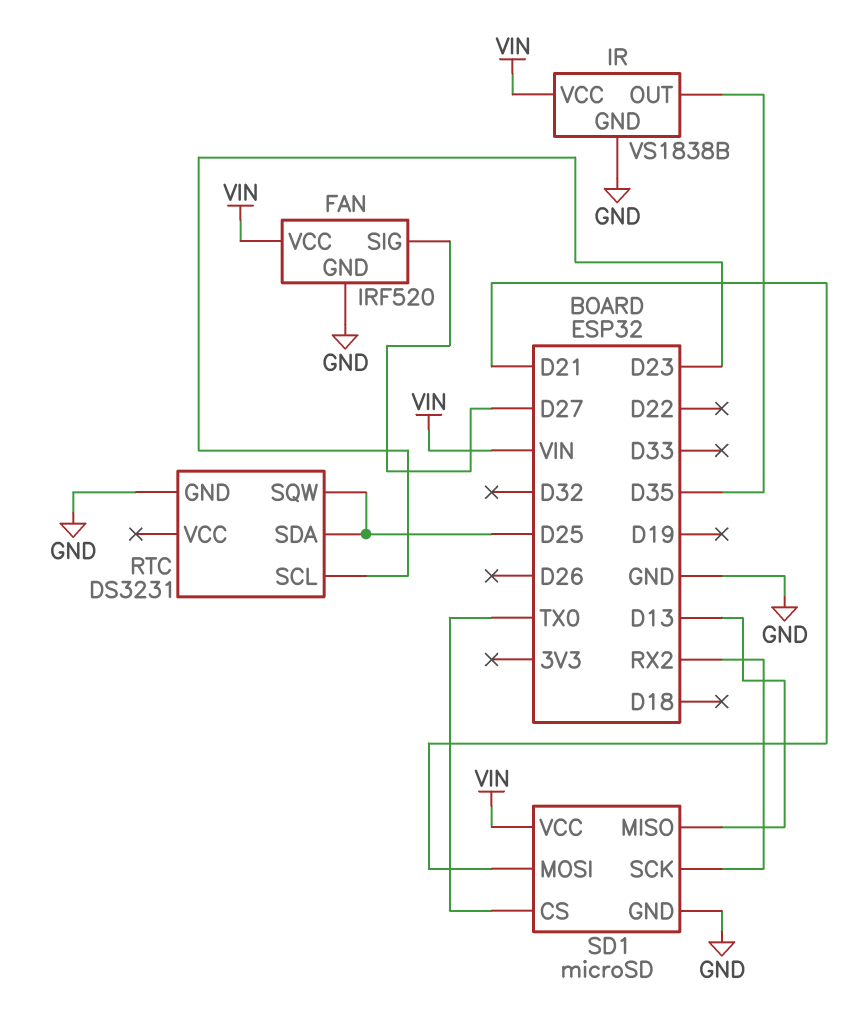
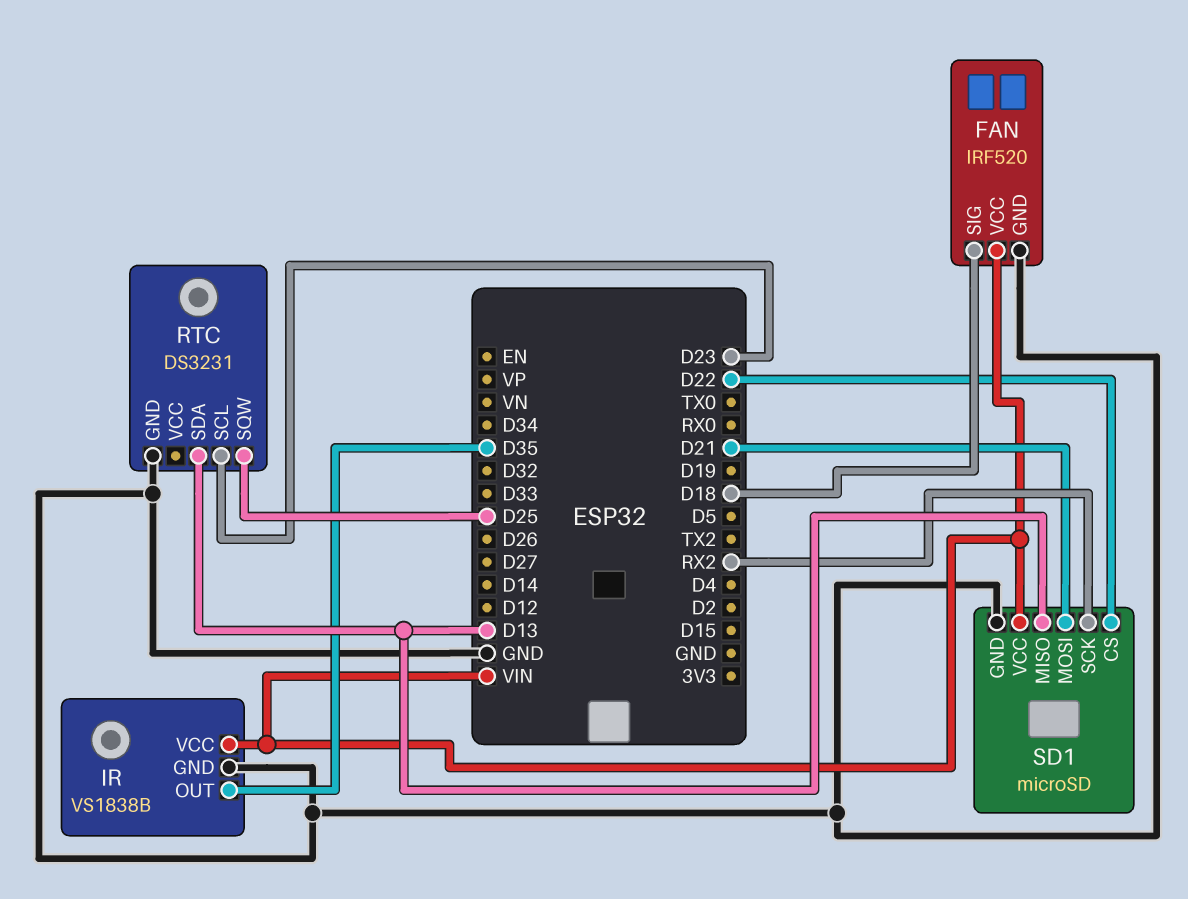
FAN pin SIG: D27 -> D18
RTC pin SDA: D25 -> D13
SD1 pin CS: TX0 -> D22

